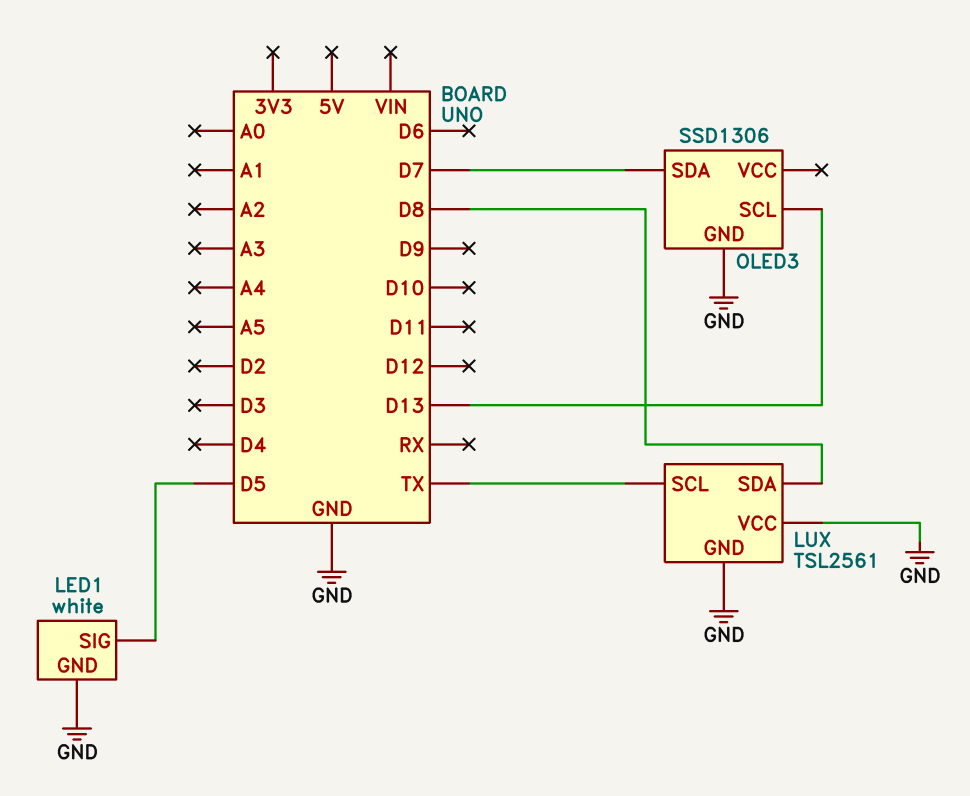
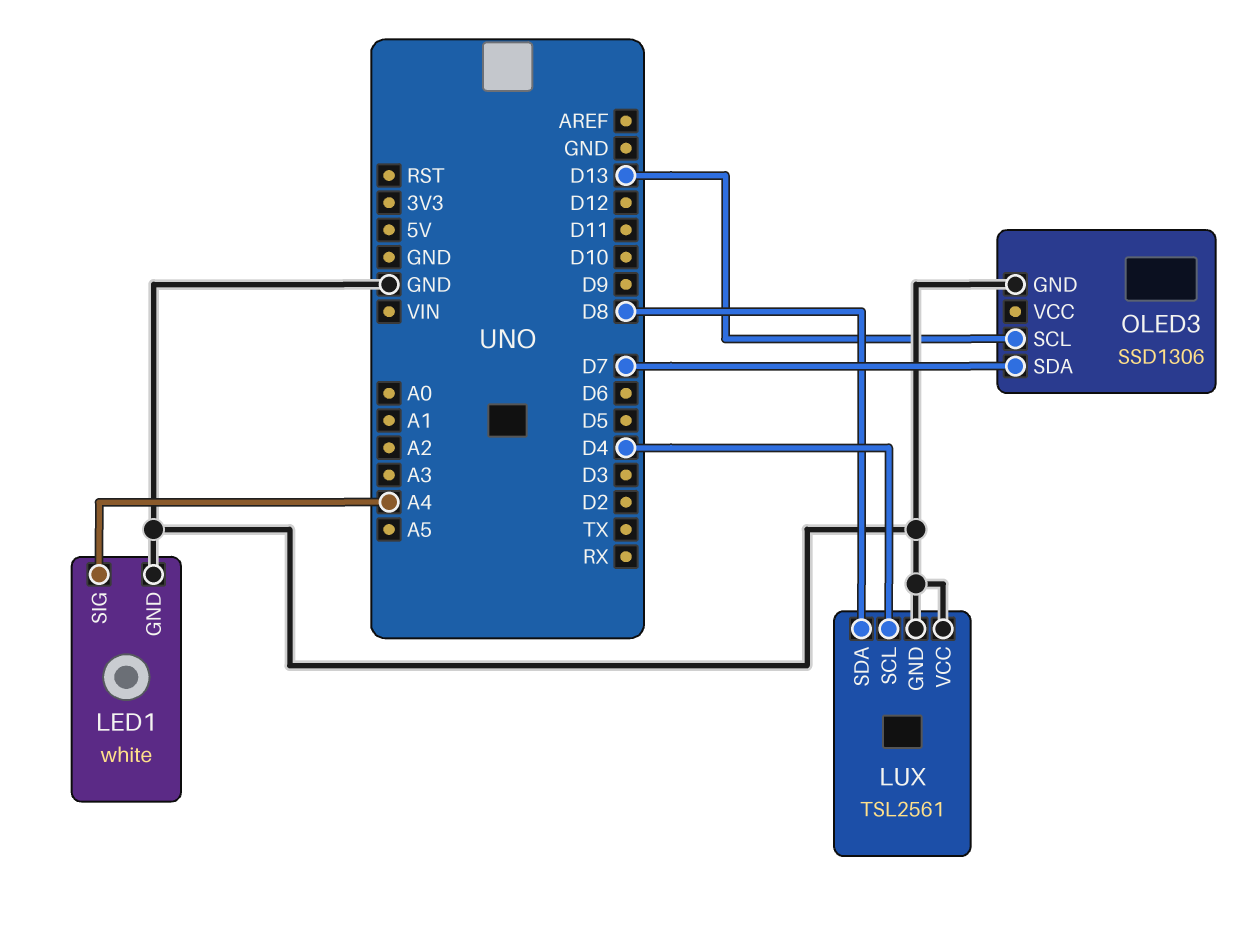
LED1 pin SIG: D5 -> A4
LUX pin SCL: TX -> D4

